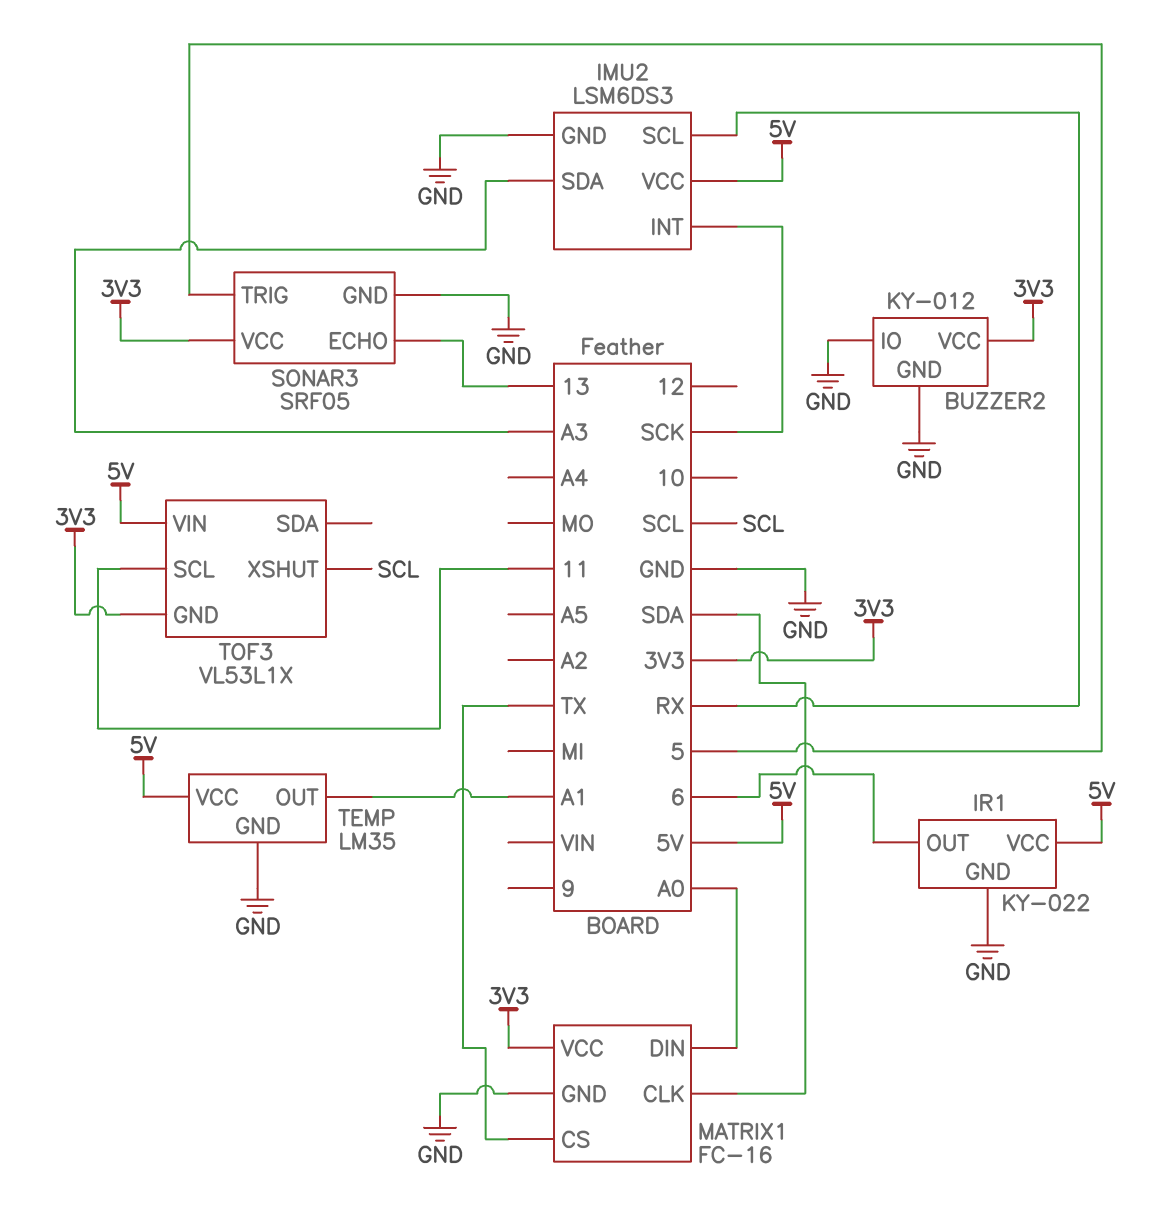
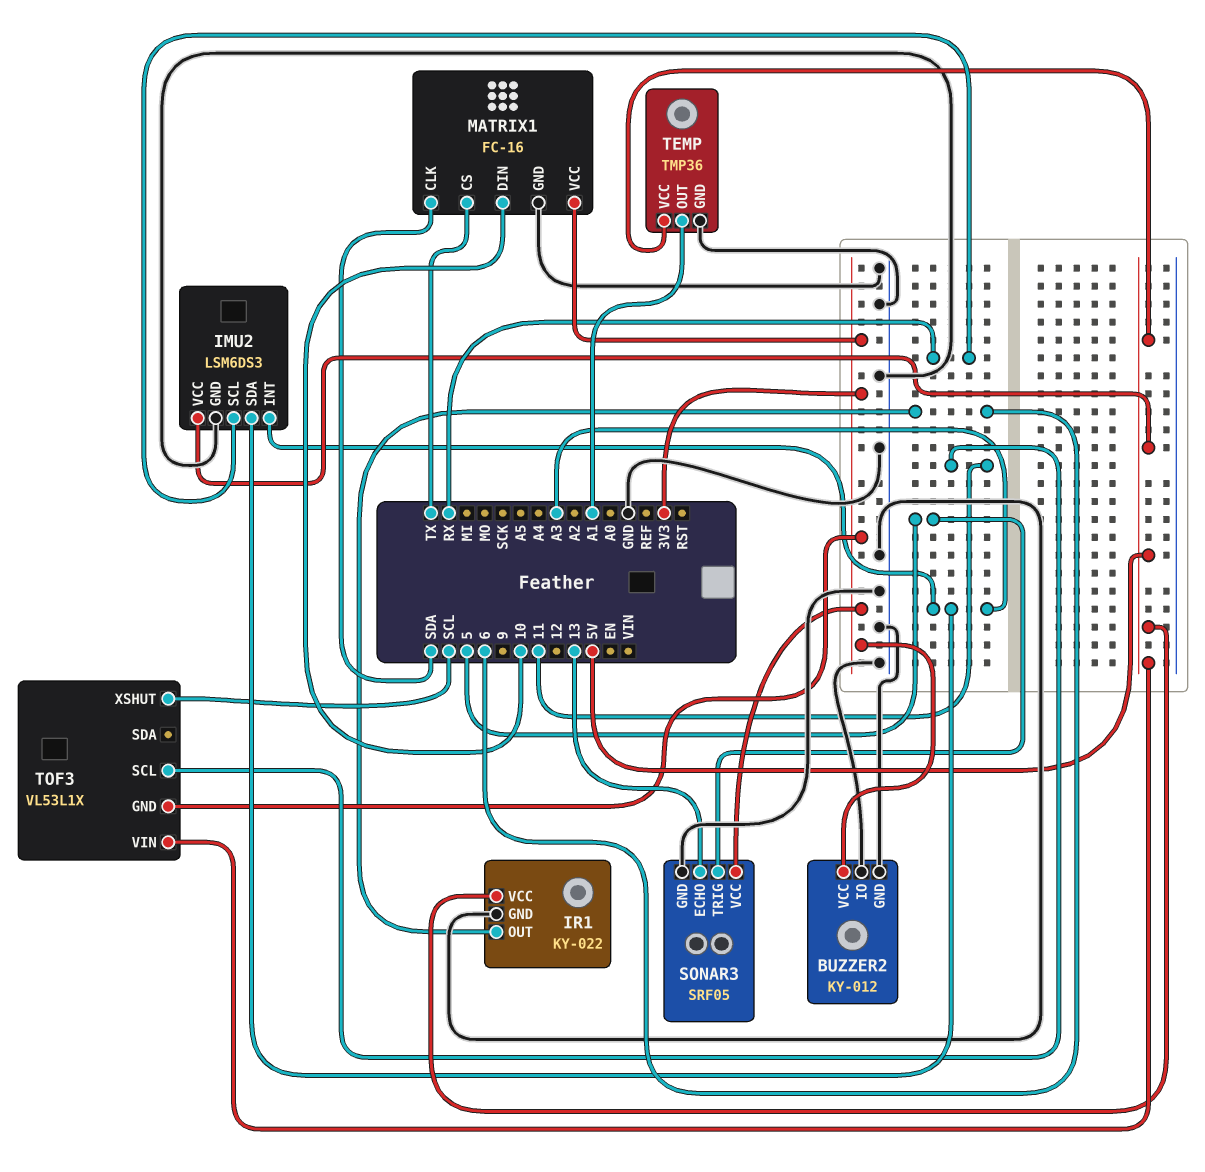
IMU2 pin INT: SCK -> A3
MATRIX1 pin DIN: A0 -> 10
TEMP: LM35 -> TMP36

